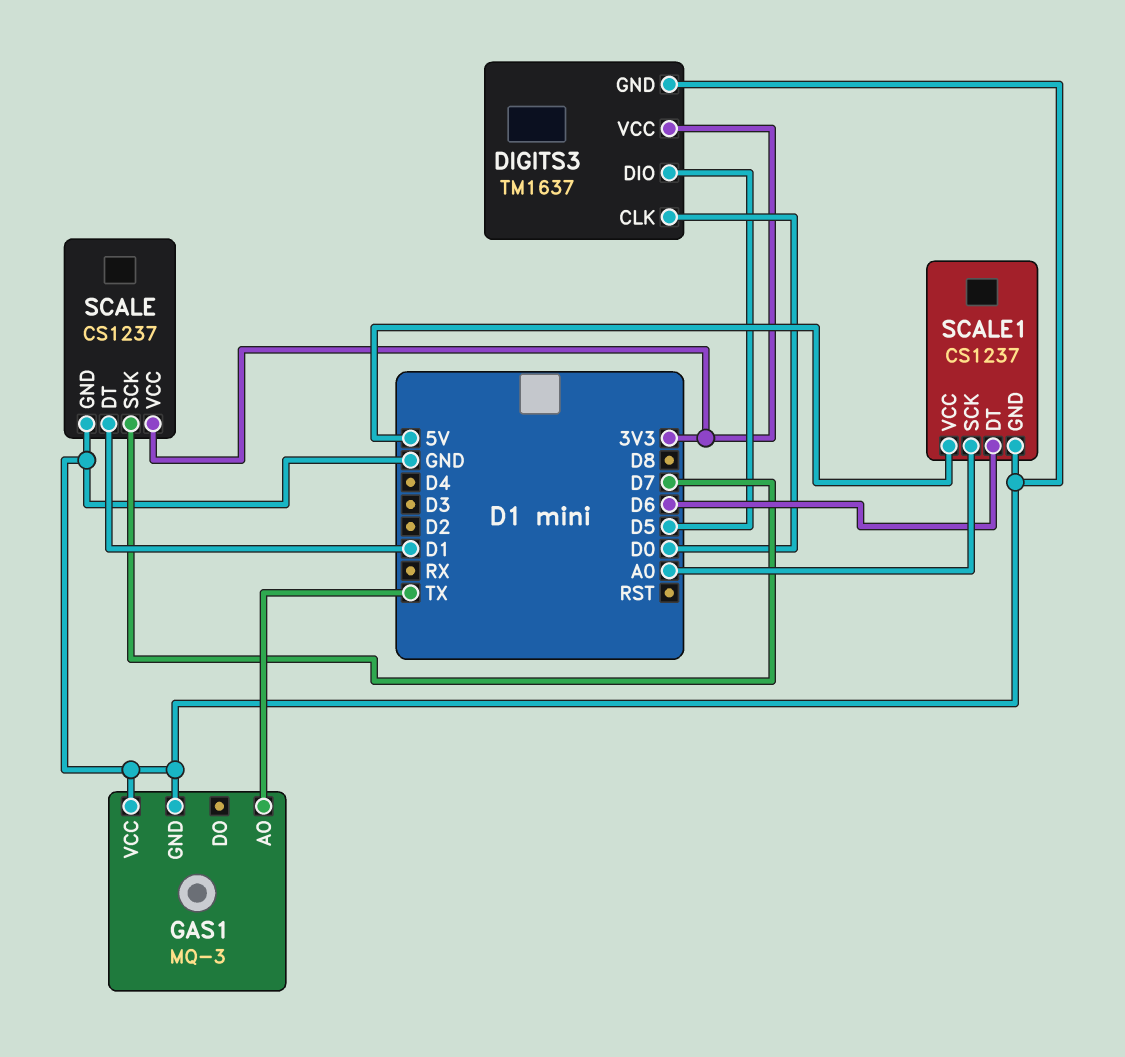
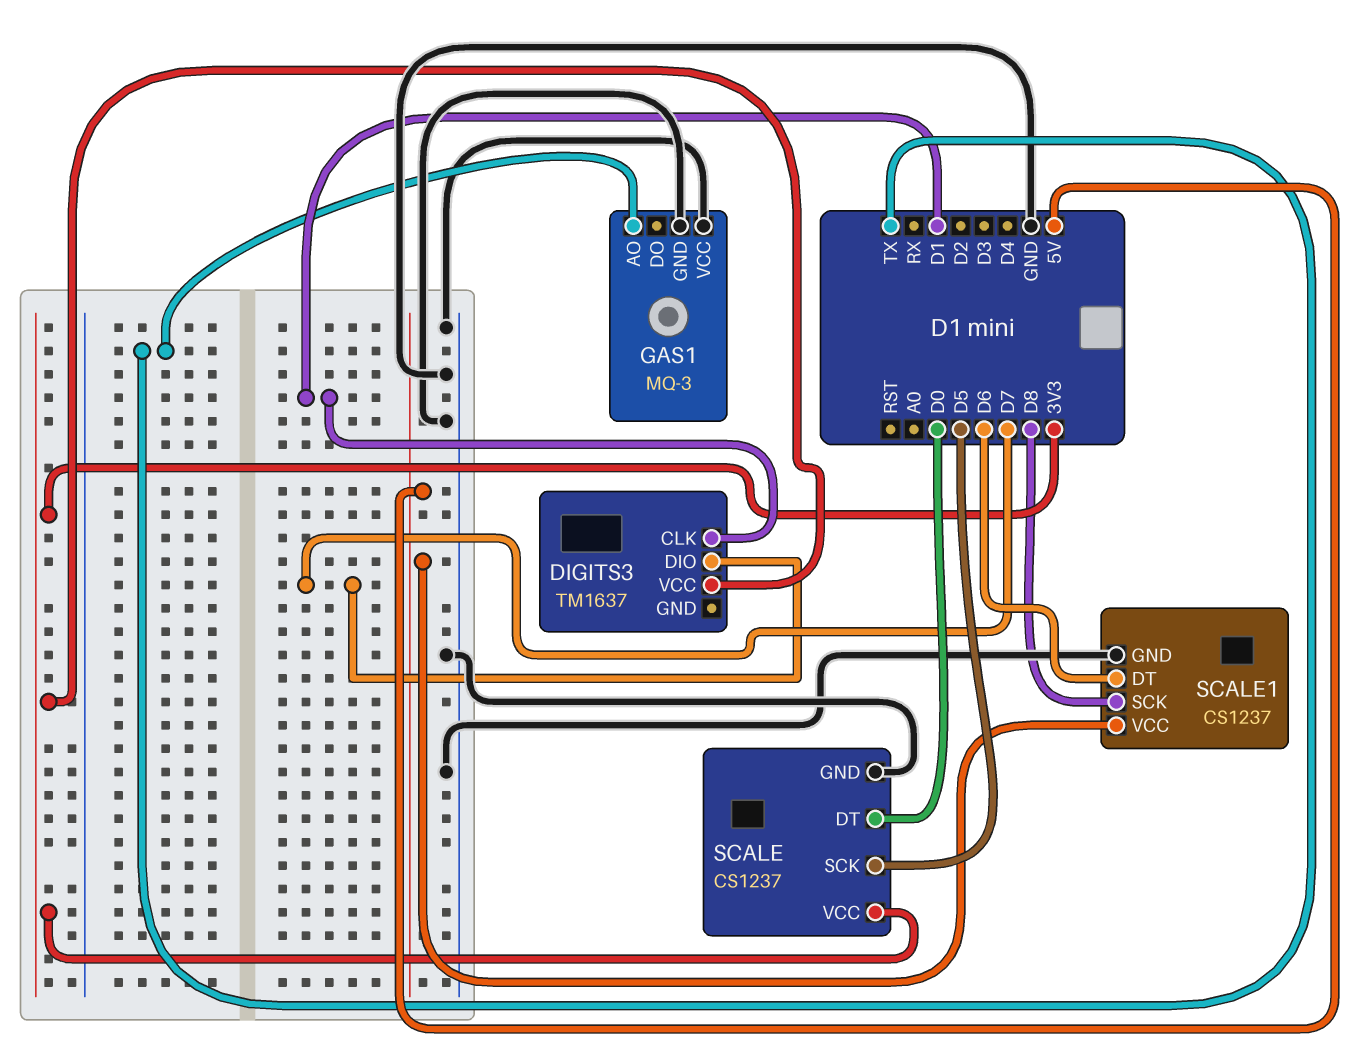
DIGITS3 pin CLK: D0 -> D1
DIGITS3 pin DIO: D5 -> D7
DIGITS3 pin GND: GND -> none
SCALE pin DT: D1 -> D0
SCALE pin SCK: D7 -> D5
SCALE1 pin SCK: A0 -> D8

